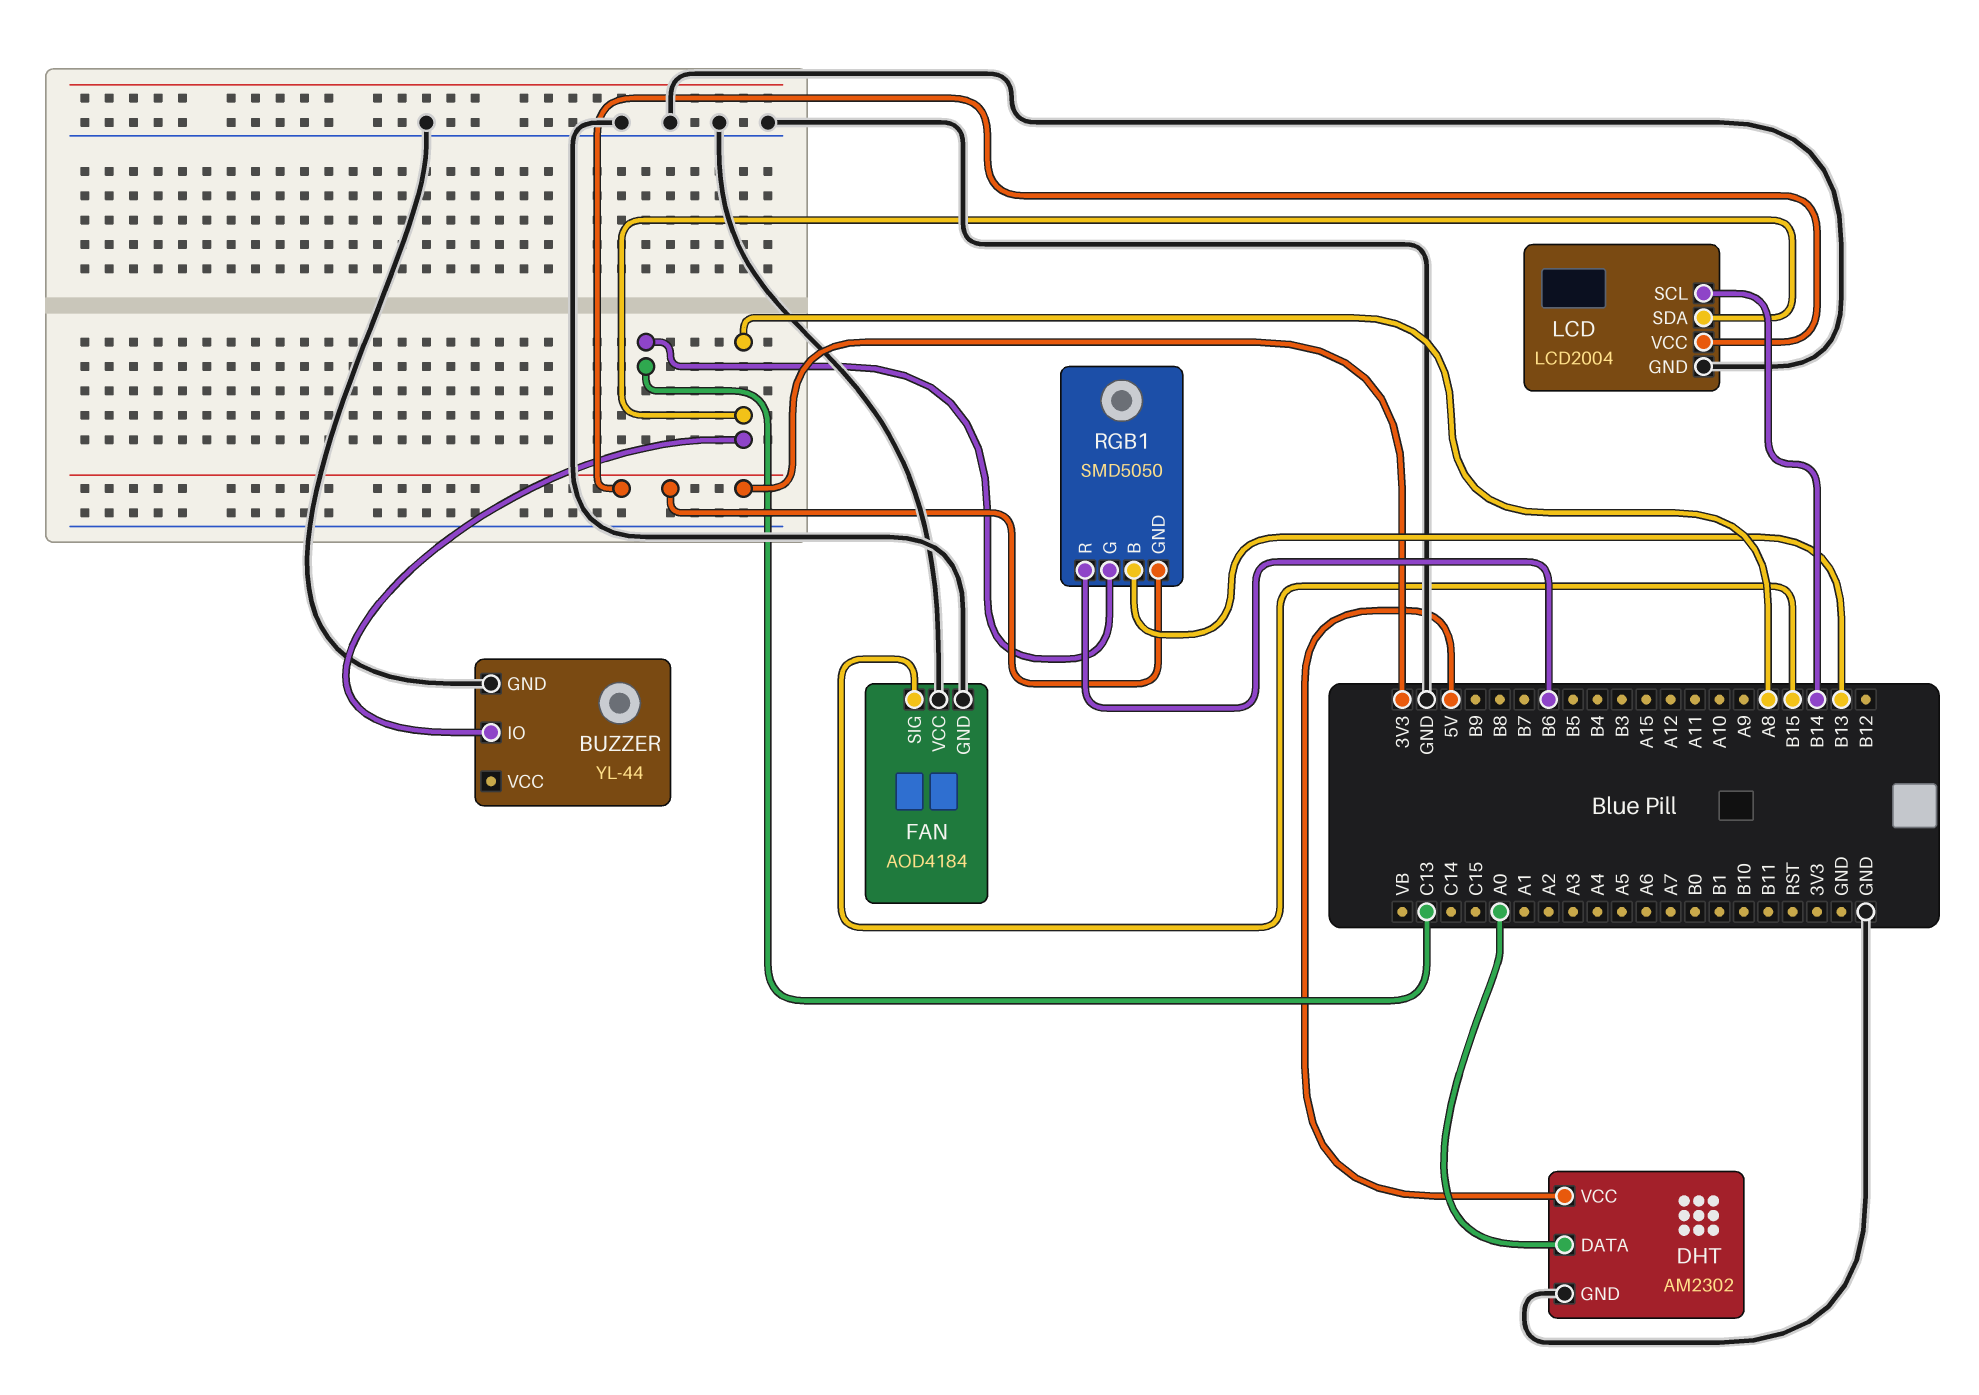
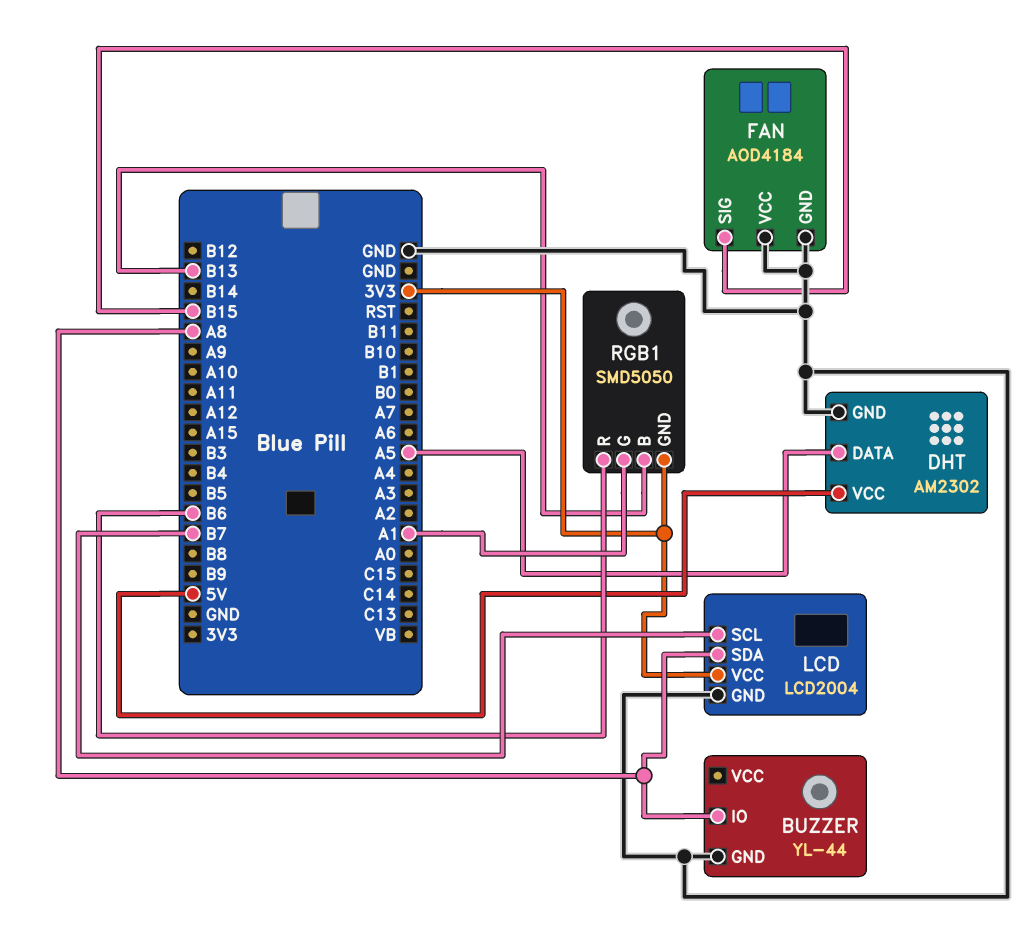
DHT pin DATA: A0 -> A5
LCD pin SCL: B14 -> B7
RGB1 pin G: C13 -> A1

